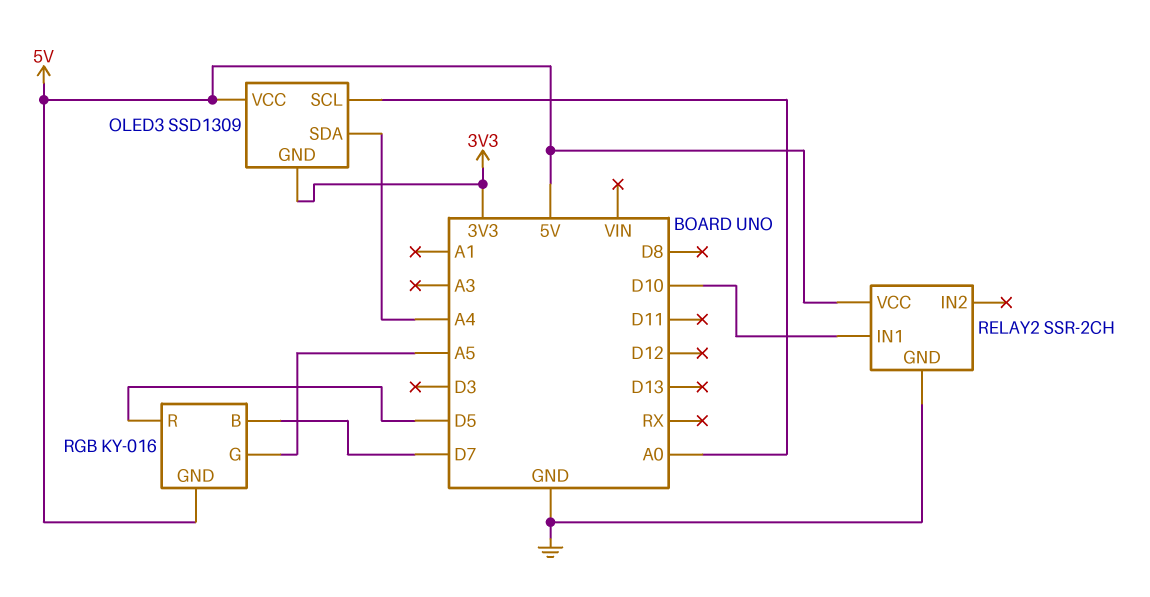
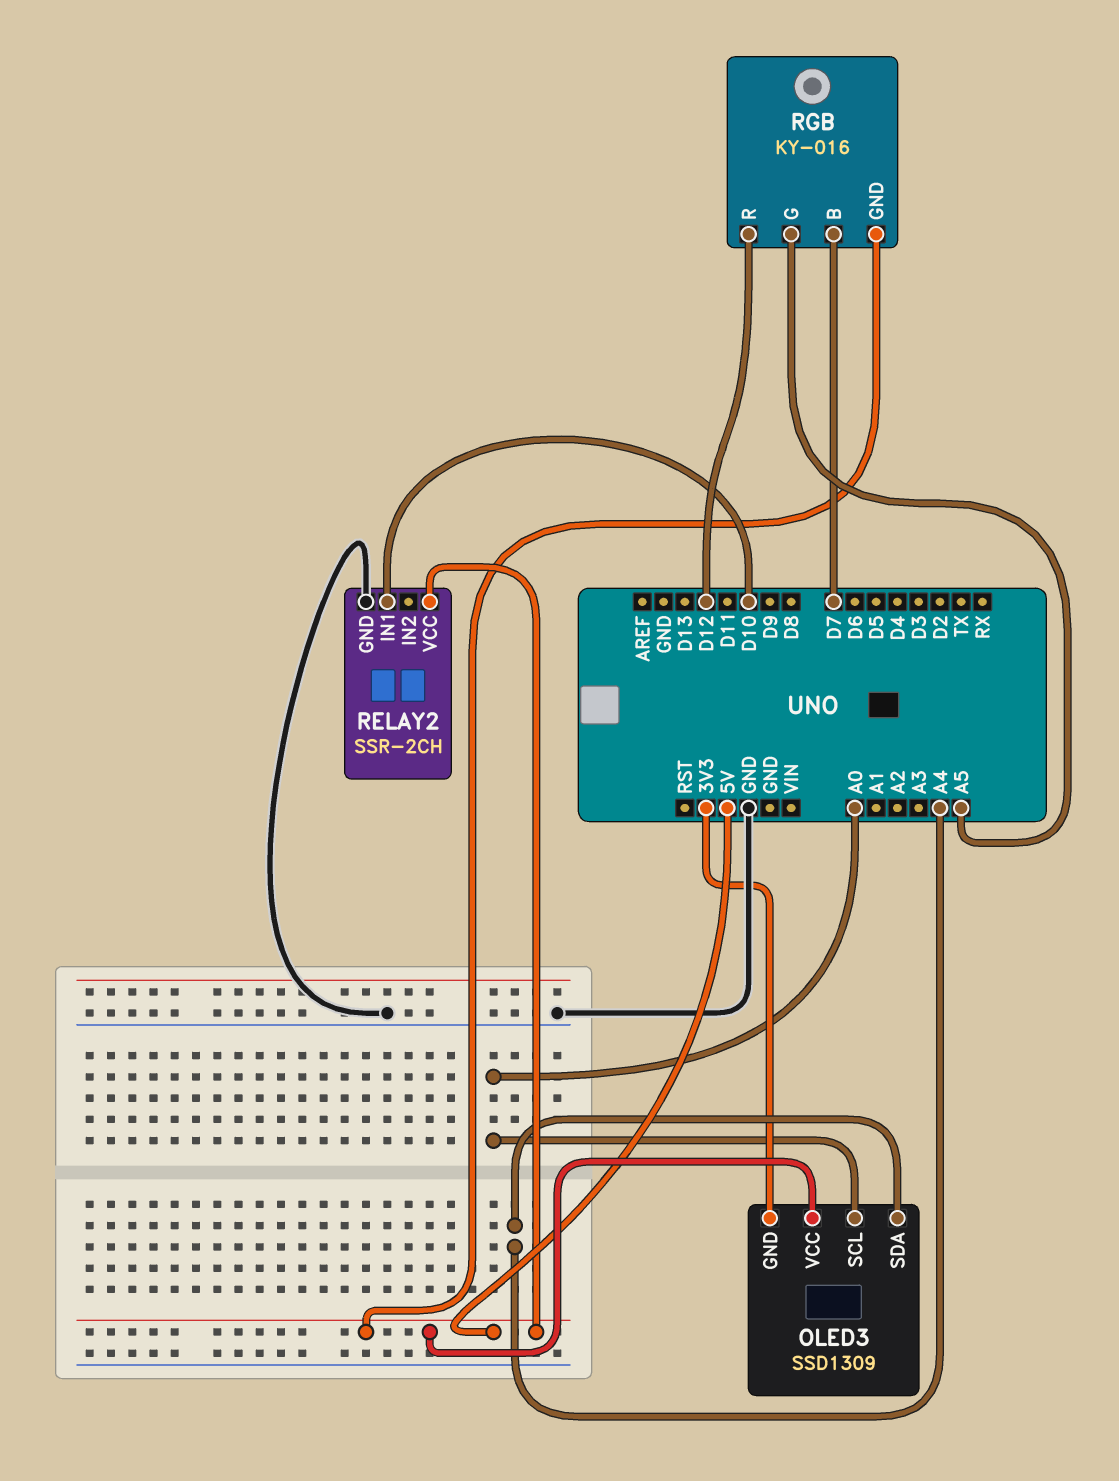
RGB pin R: D5 -> D12

